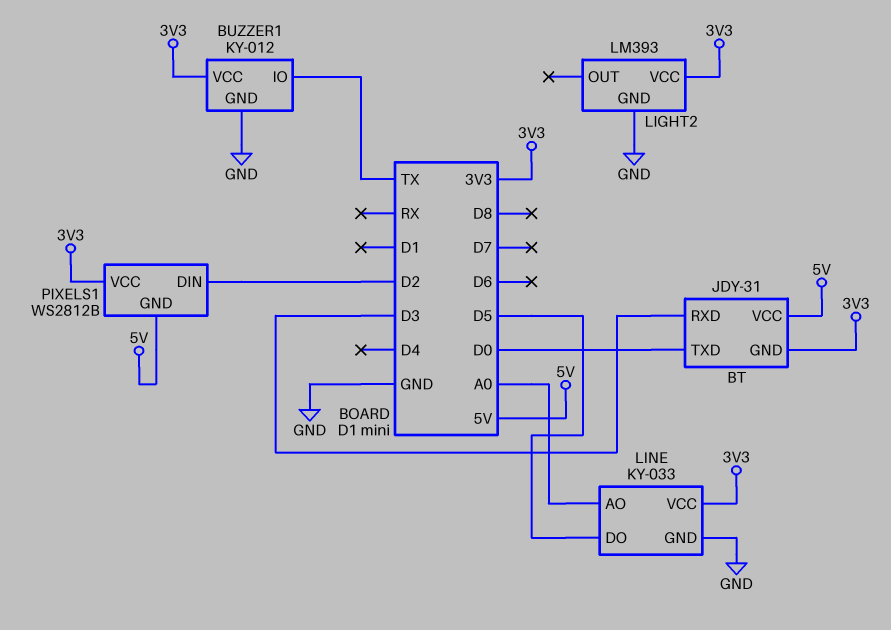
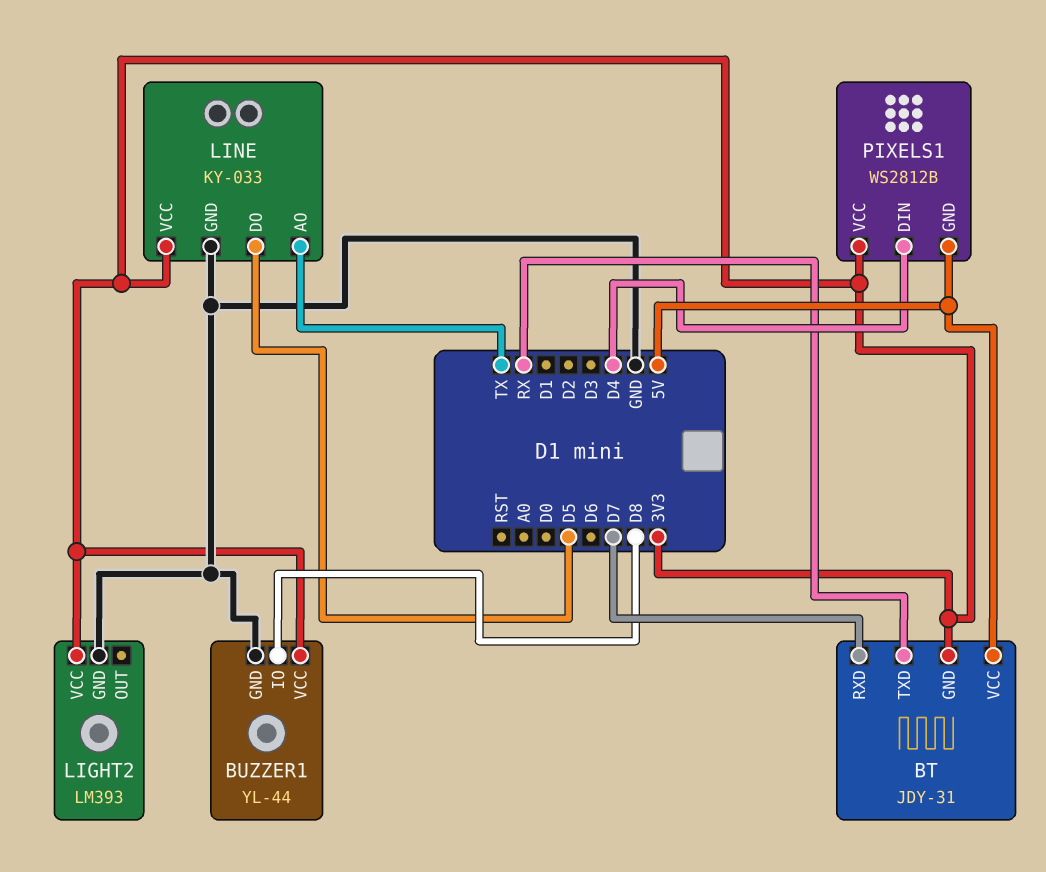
BT pin RXD: D3 -> D7
BT pin TXD: D0 -> RX
BUZZER1: KY-012 -> YL-44
BUZZER1 pin IO: TX -> D8
LINE pin AO: A0 -> TX
PIXELS1 pin DIN: D2 -> D4

